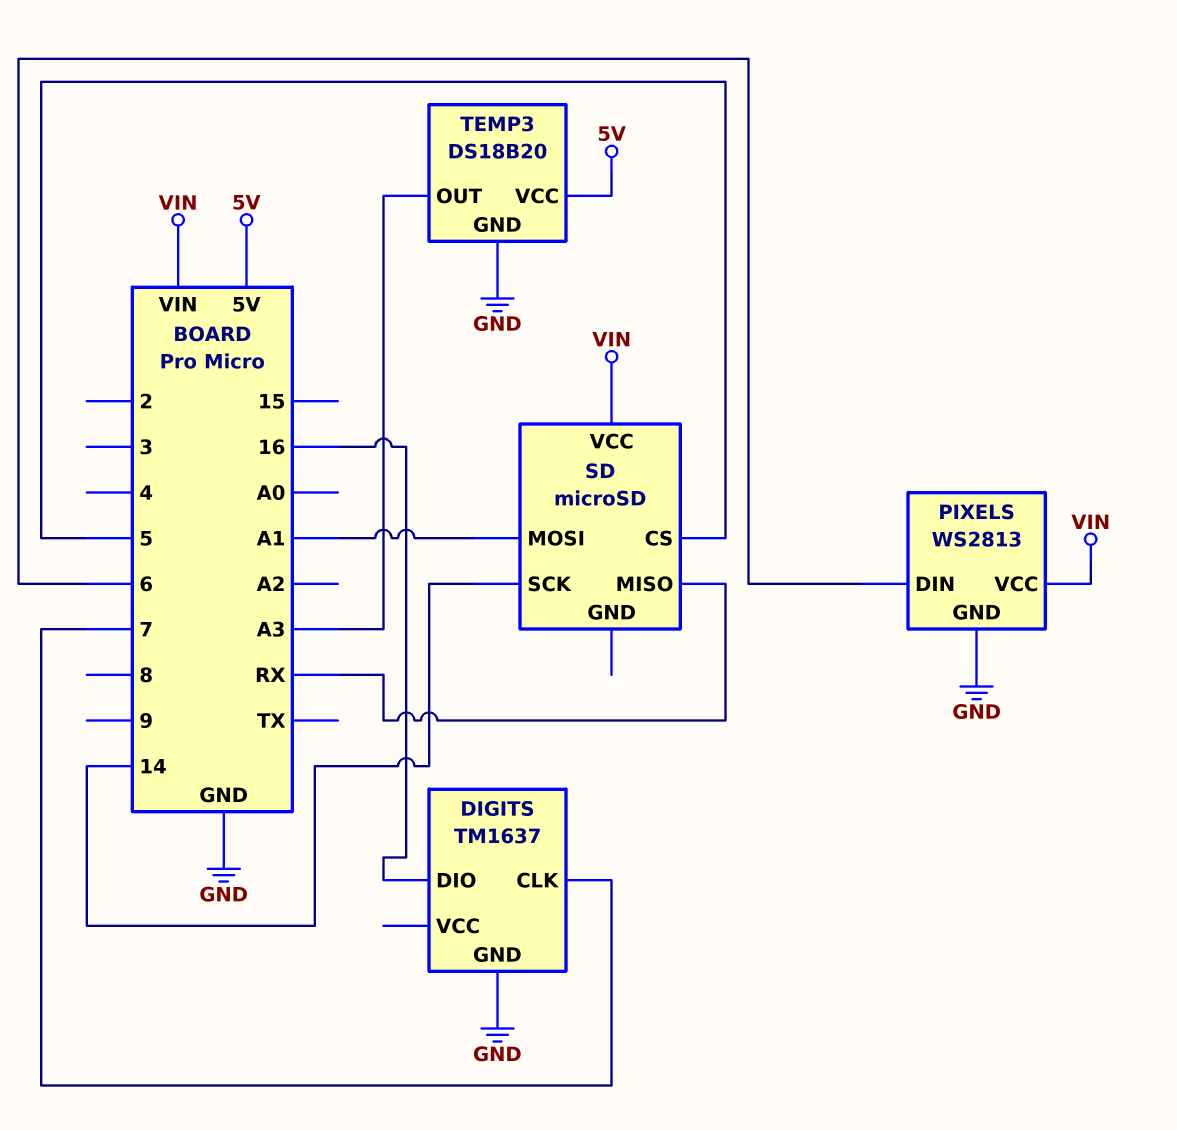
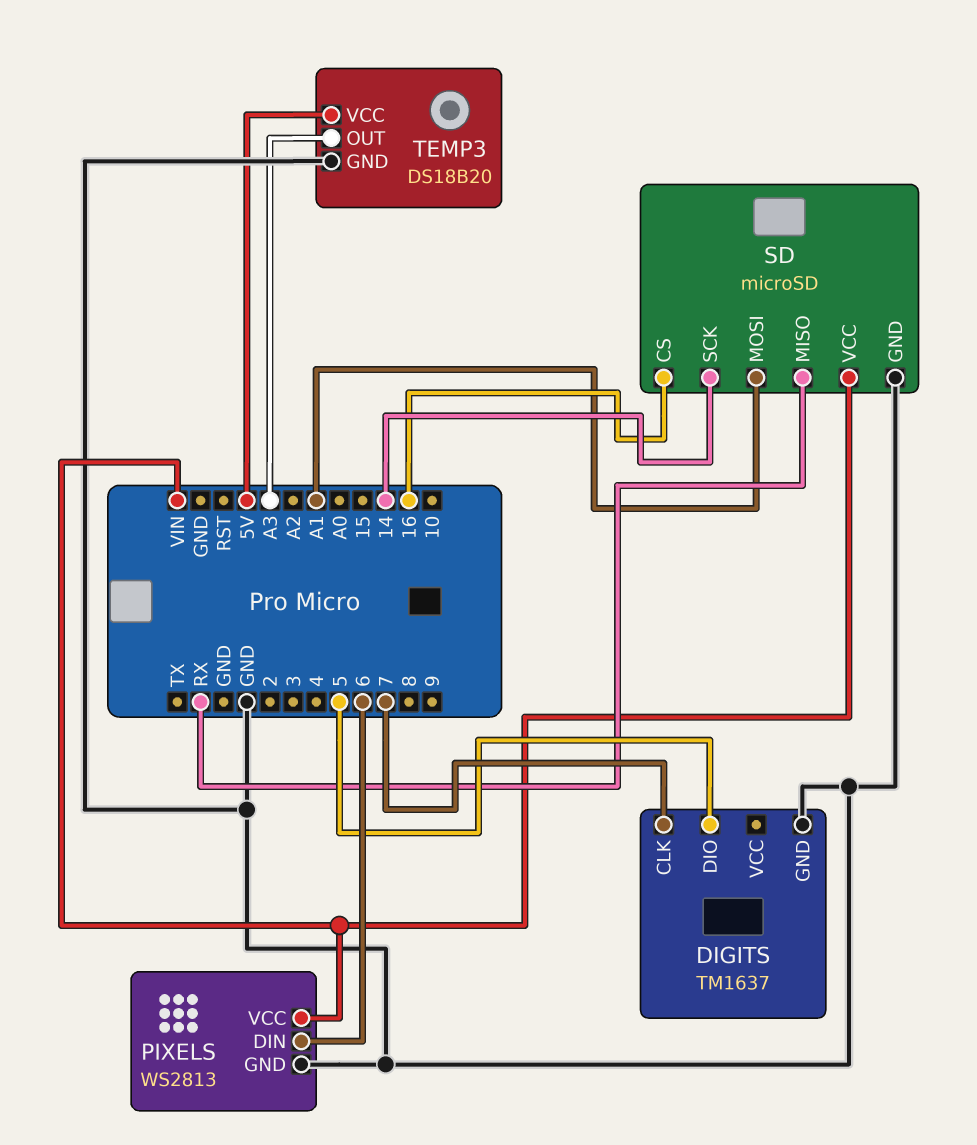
DIGITS pin DIO: 16 -> 5
SD pin CS: 5 -> 16
SD pin GND: none -> GND

